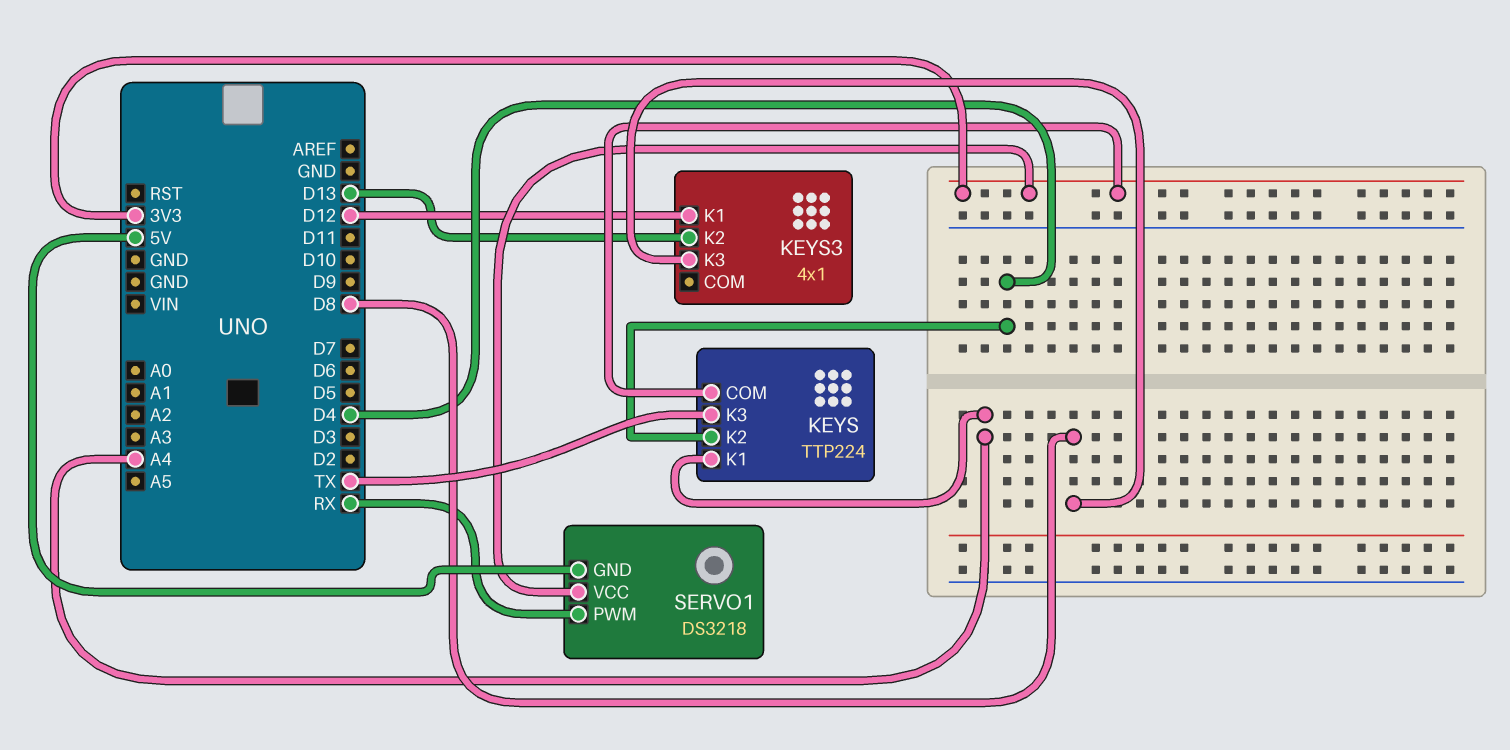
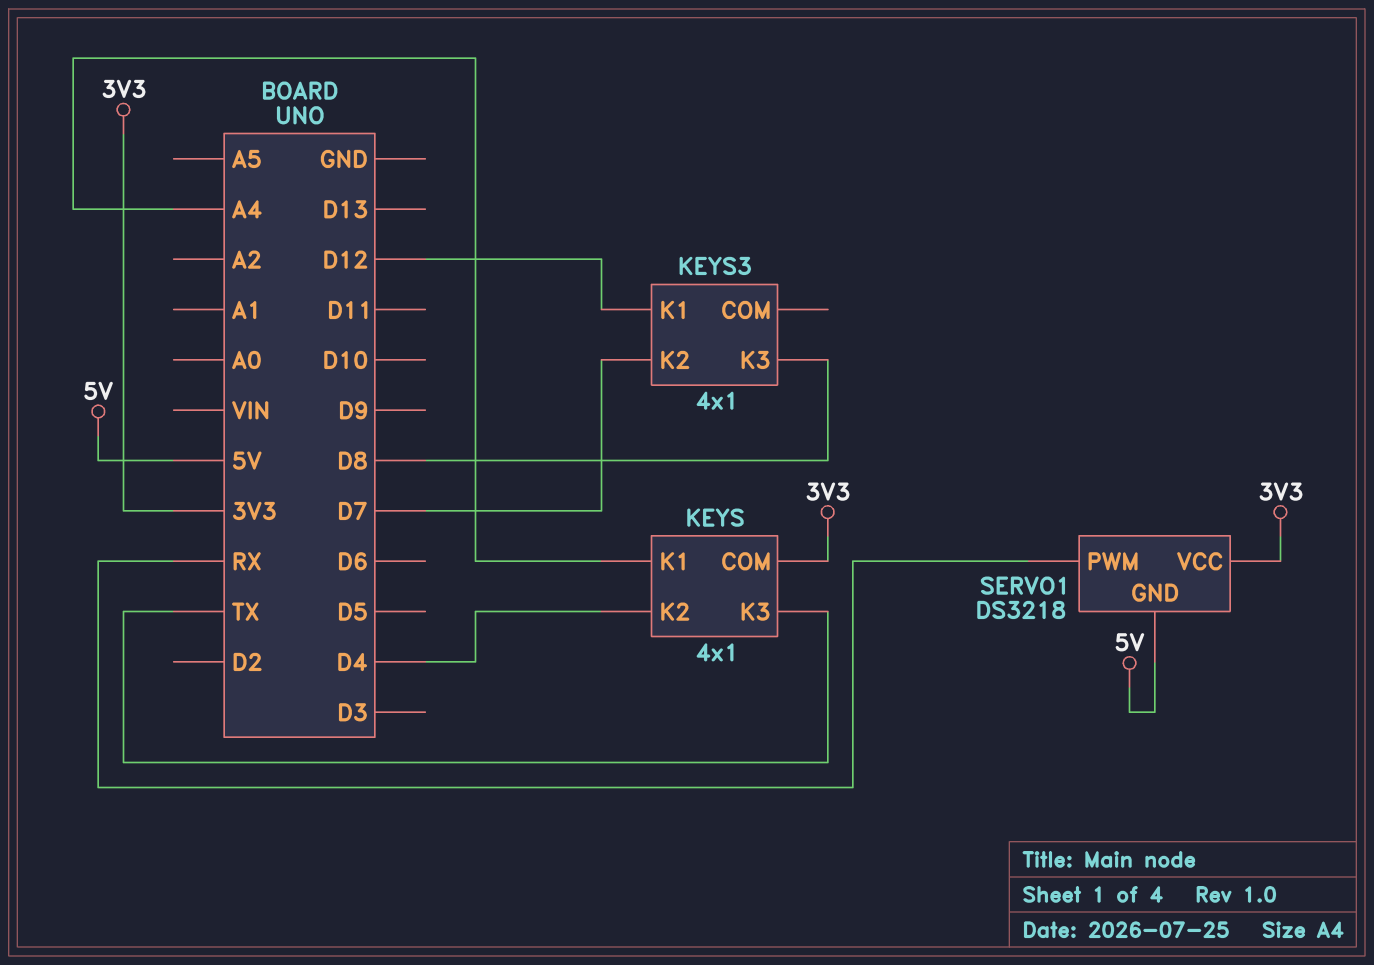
KEYS: TTP224 -> 4x1
KEYS3 pin K2: D13 -> D7

